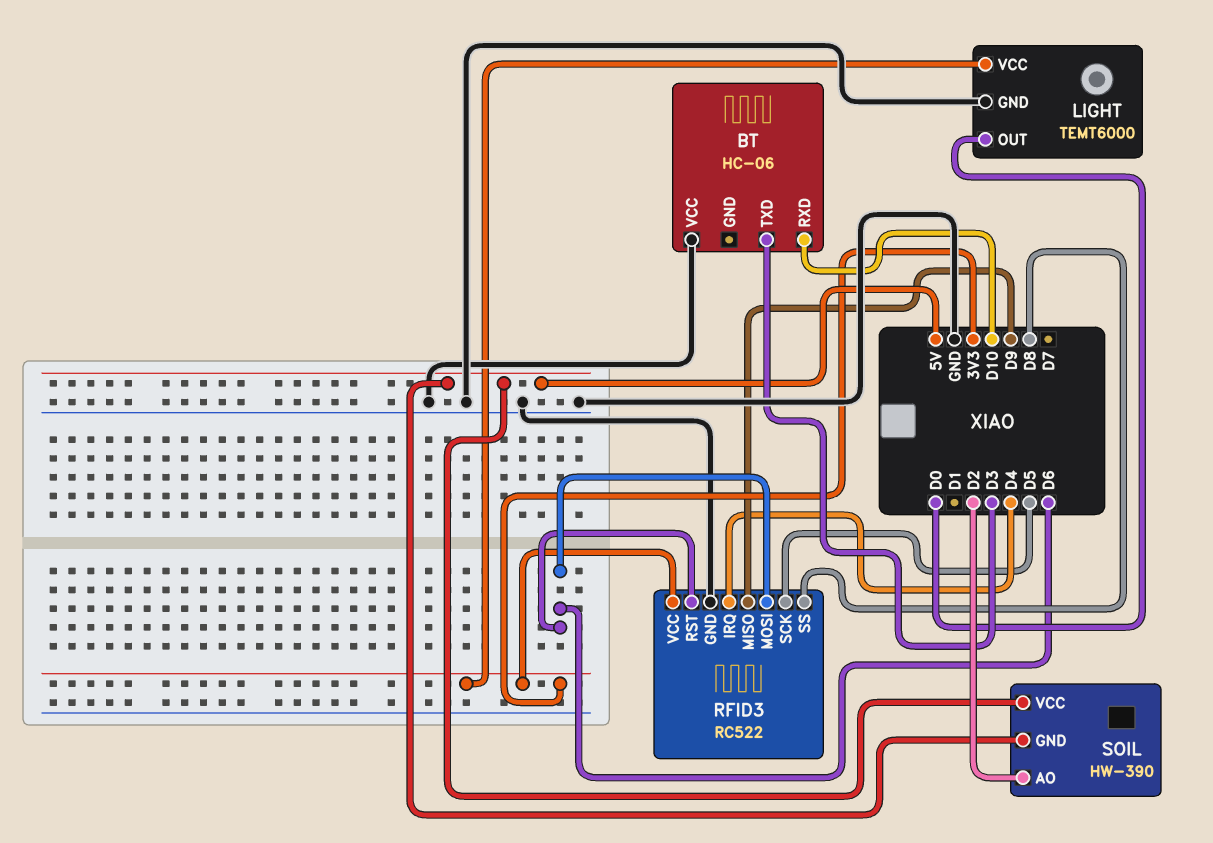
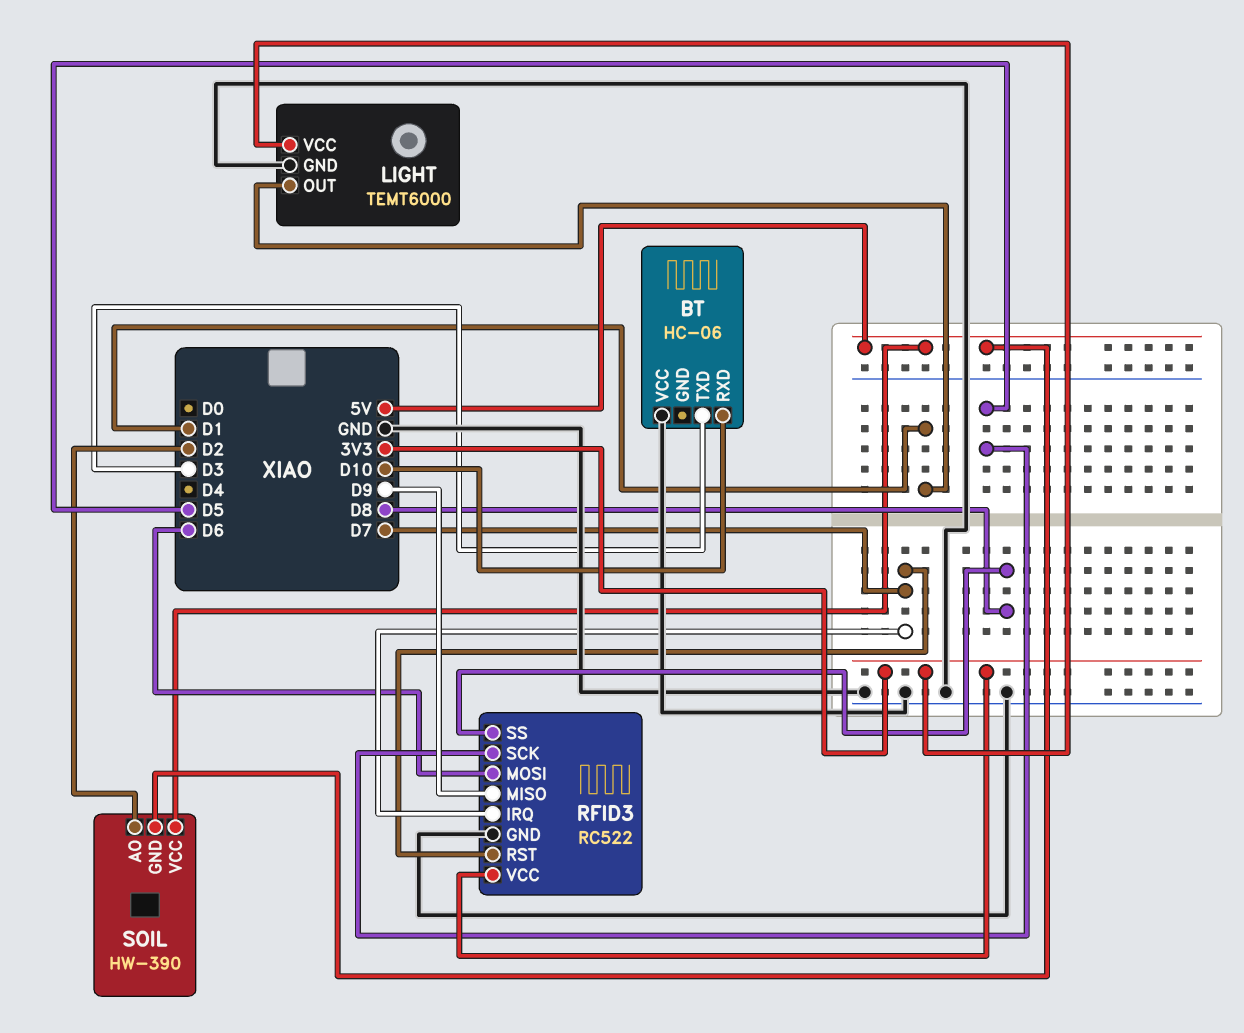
LIGHT pin OUT: D0 -> D1
RFID3 pin IRQ: D4 -> D7
RFID3 pin RST: D6 -> D7

